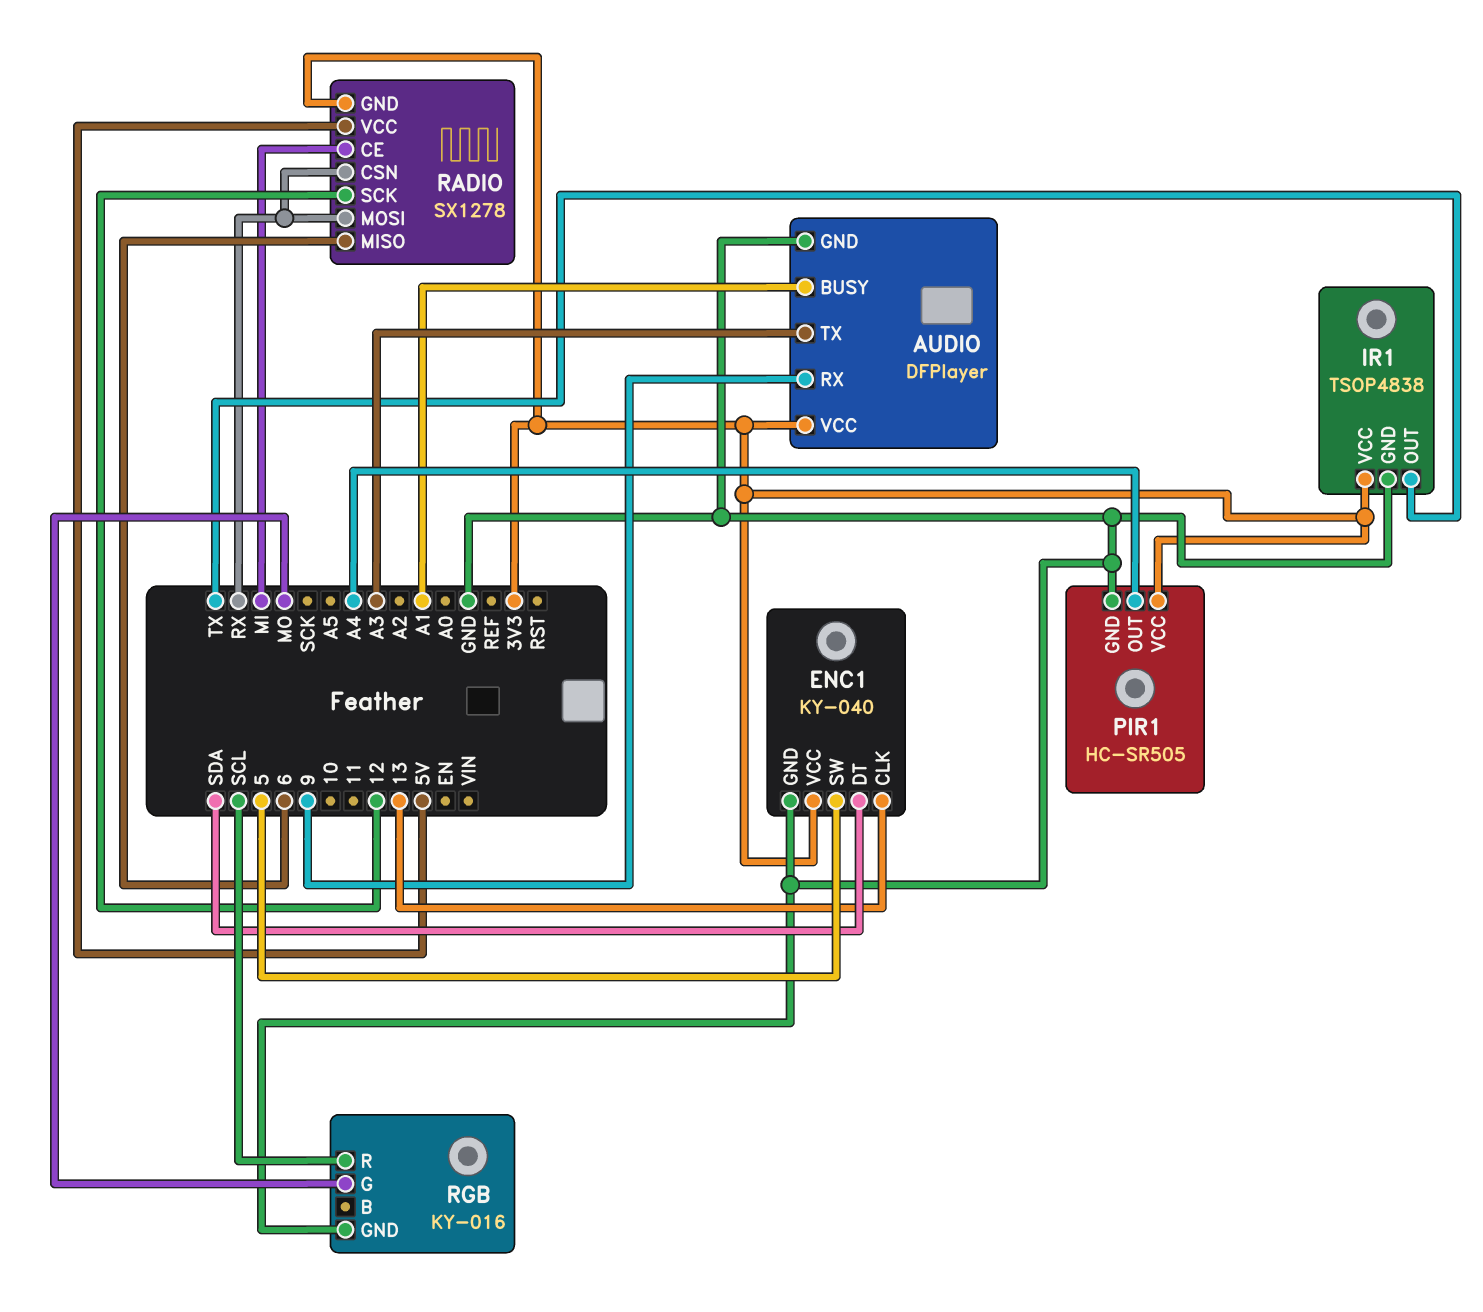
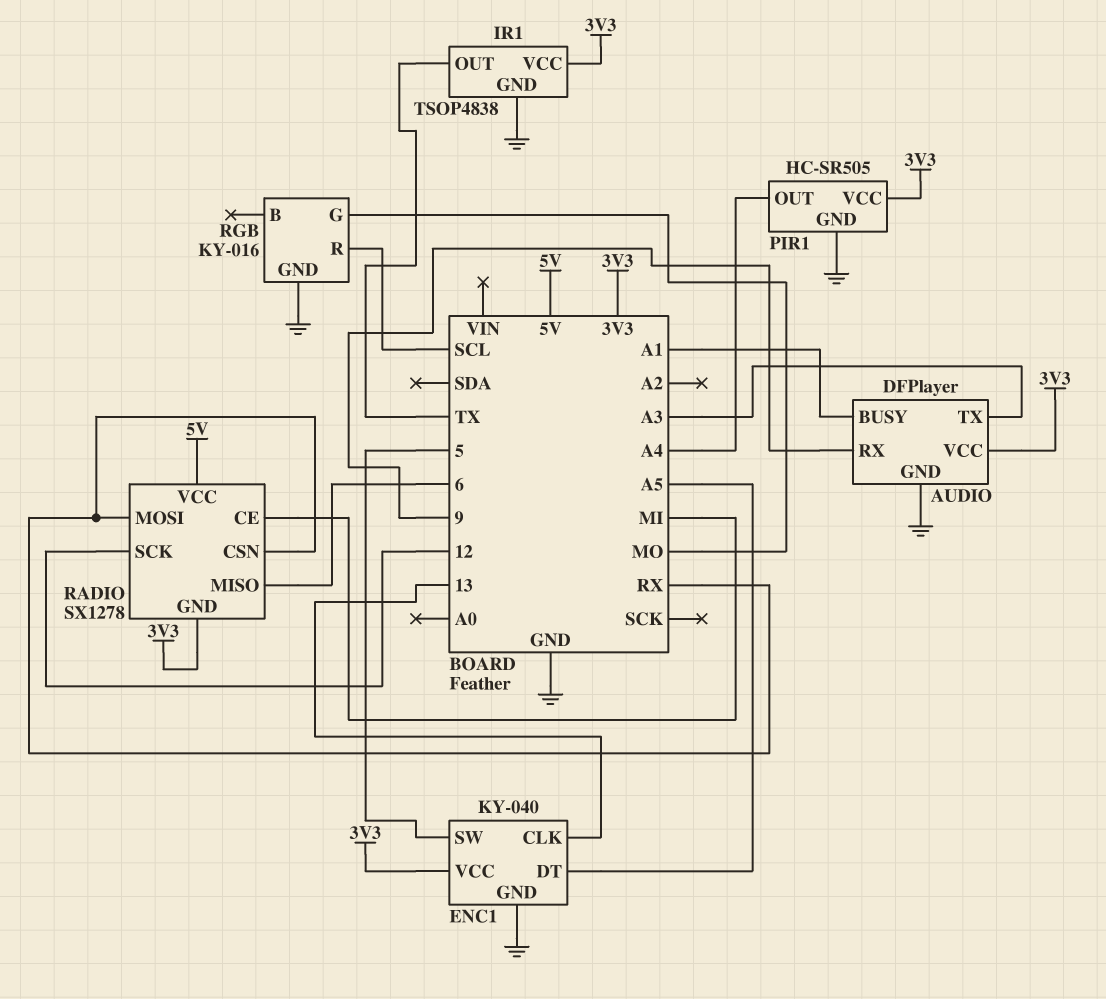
ENC1 pin DT: SDA -> A5

